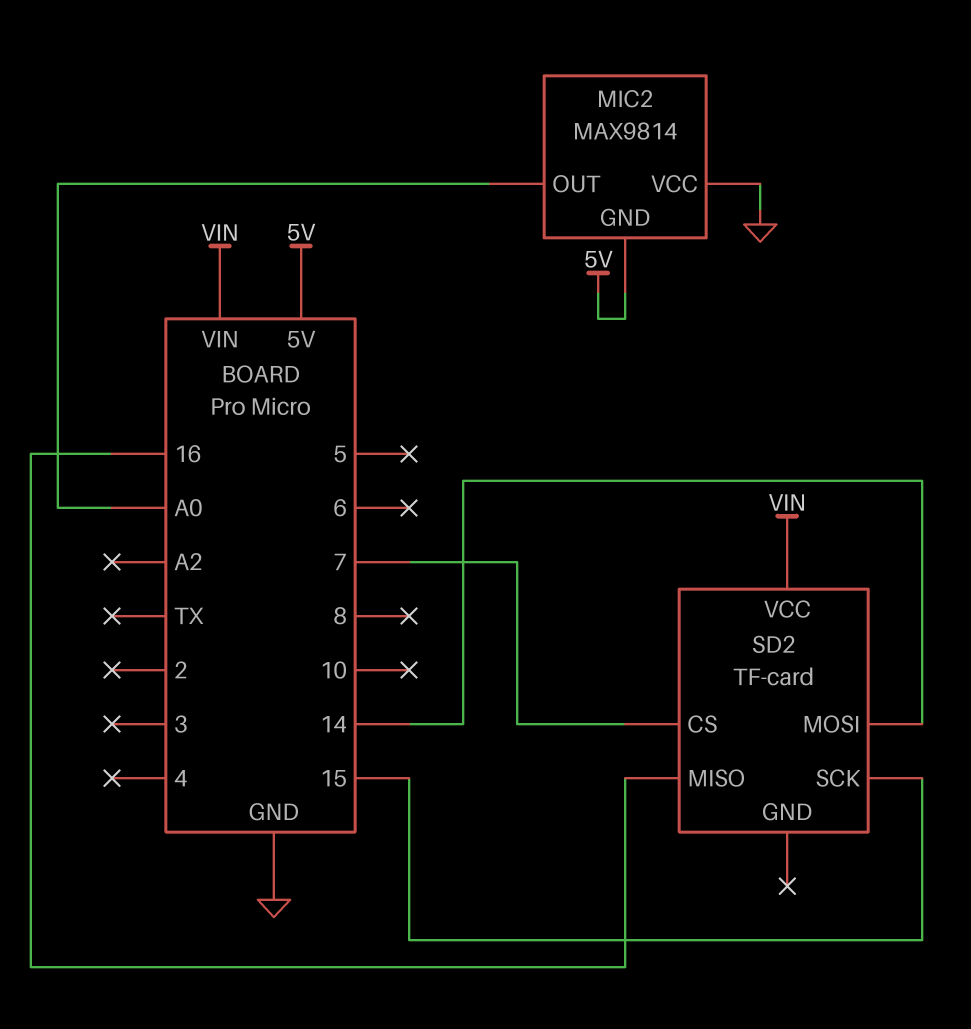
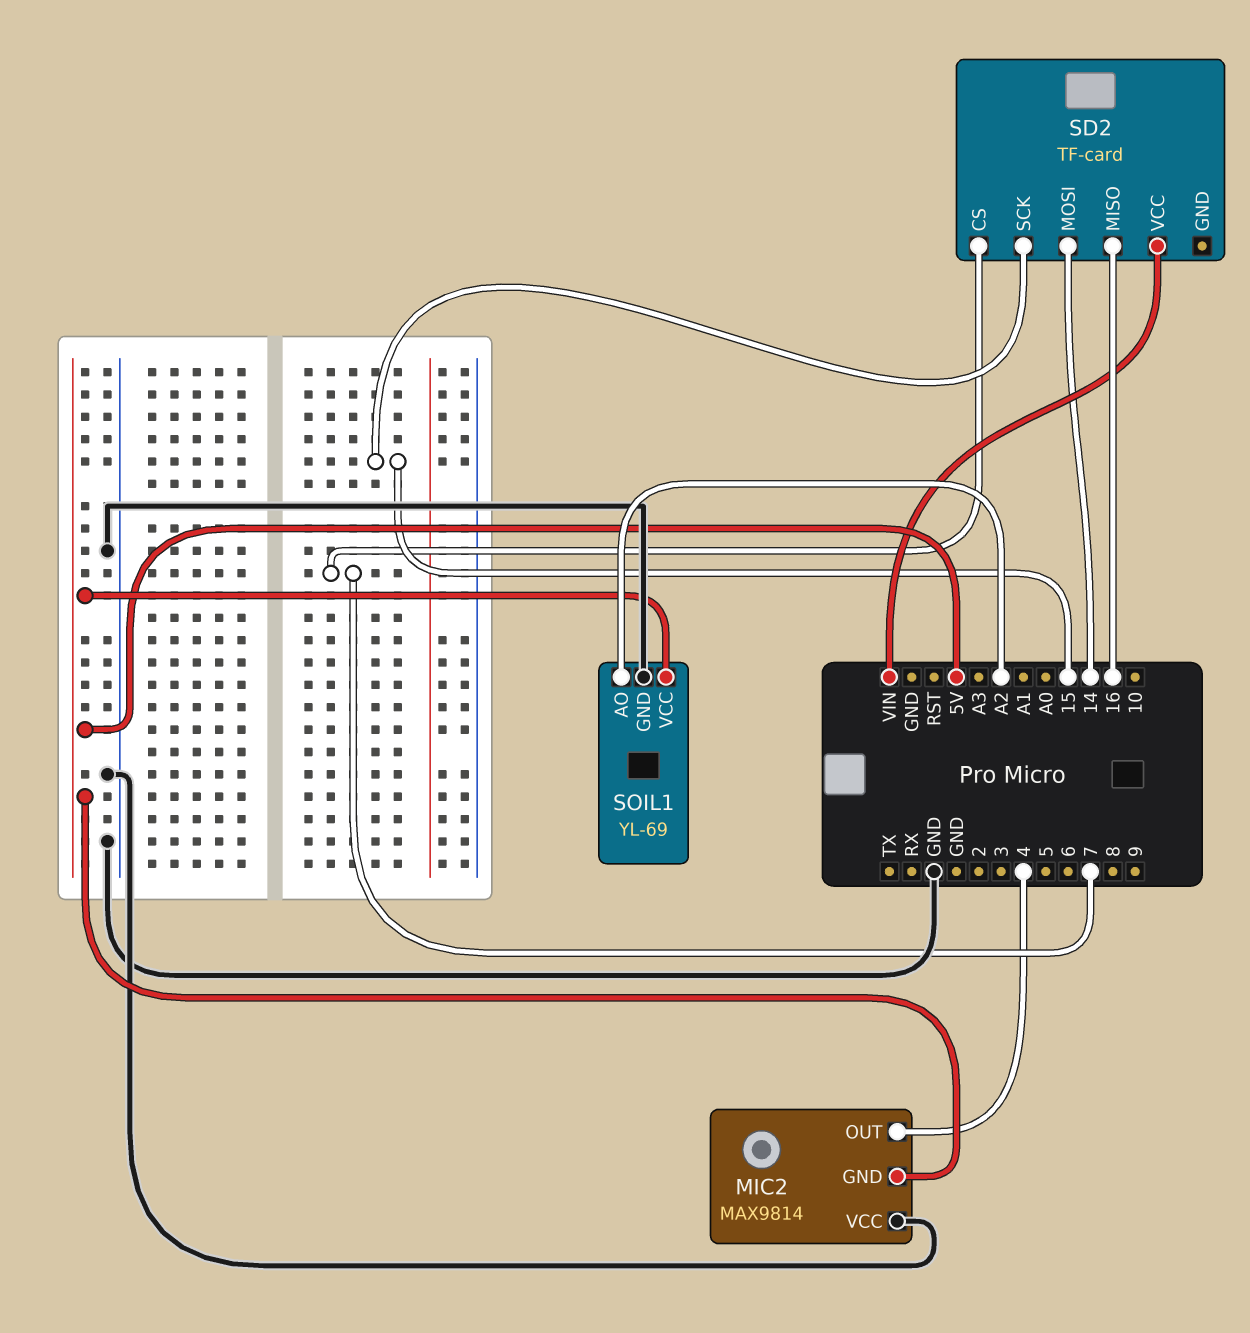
MIC2 pin OUT: A0 -> 4
SOIL1: none -> YL-69
SOIL1 pin AO: none -> A2
SOIL1 pin GND: none -> GND
SOIL1 pin VCC: none -> 5V

